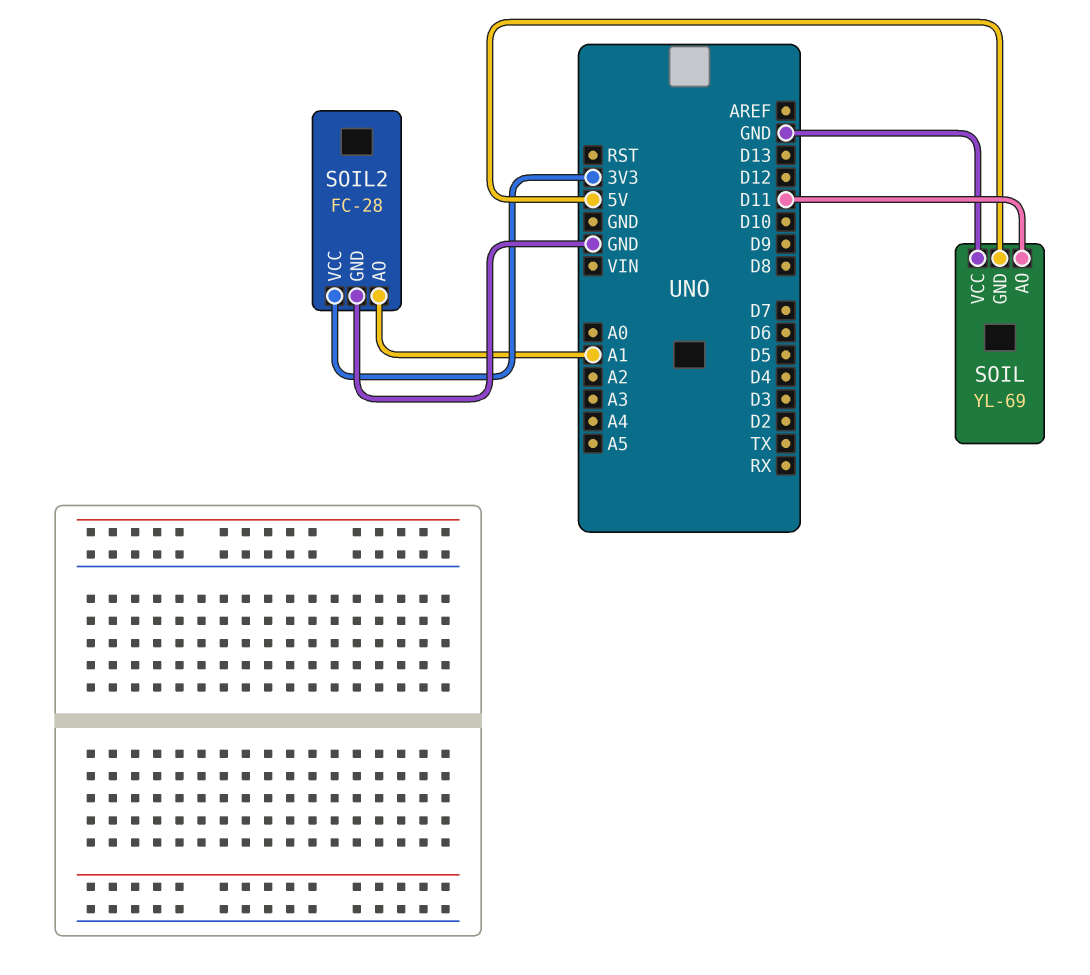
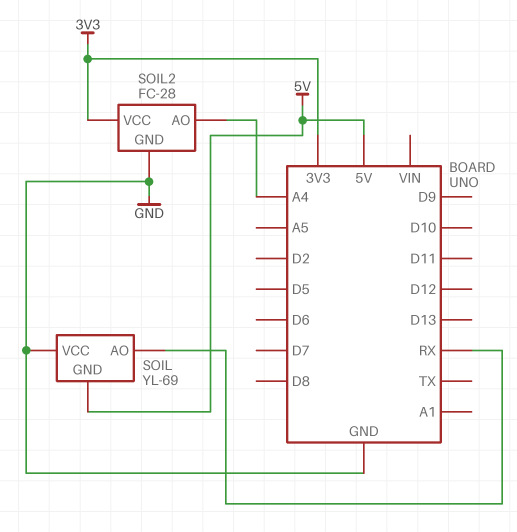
SOIL pin AO: D11 -> RX
SOIL2 pin AO: A1 -> A4

